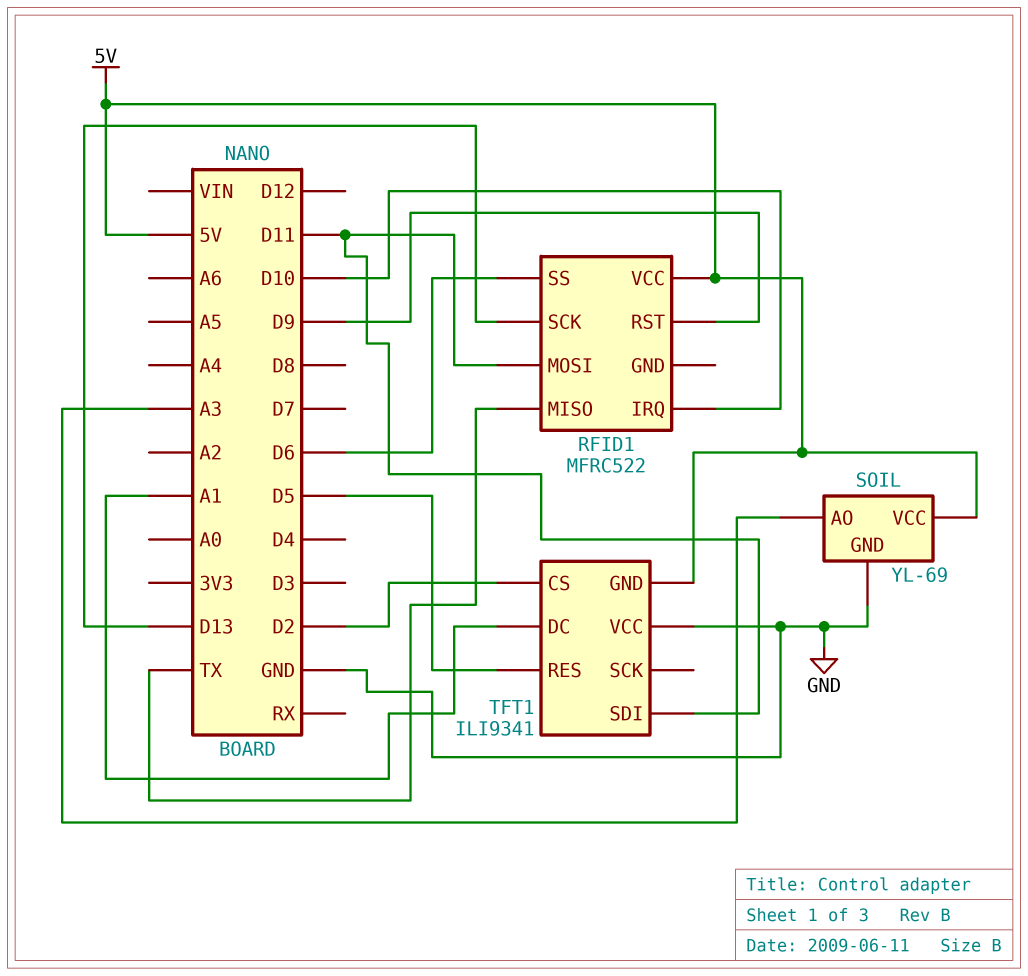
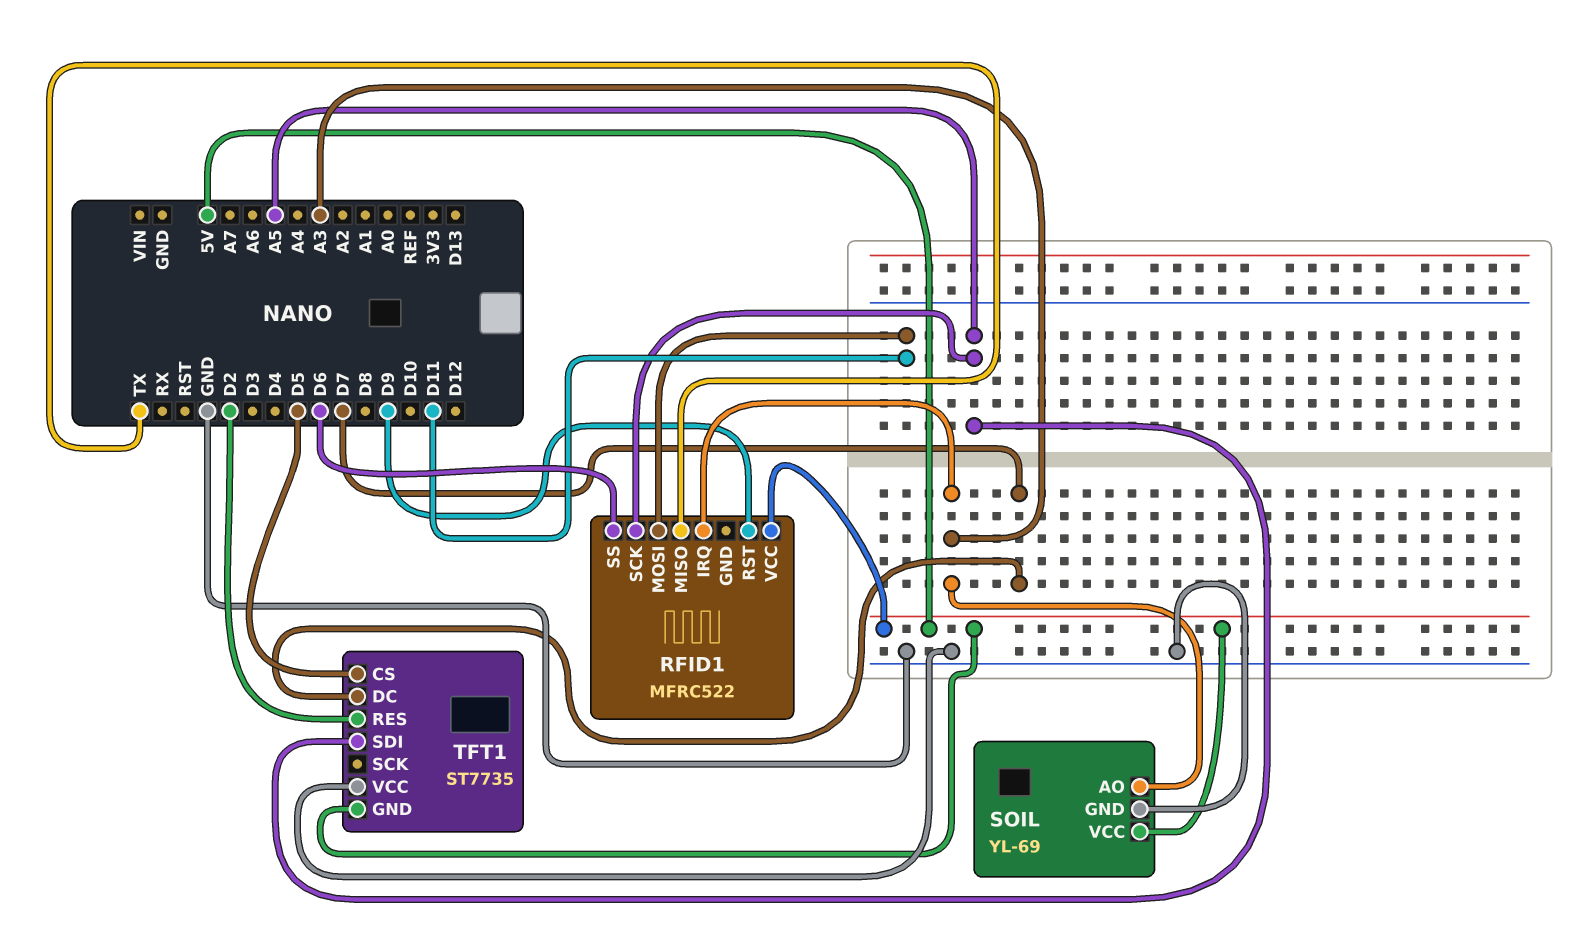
RFID1 pin IRQ: D10 -> A3
RFID1 pin SCK: D13 -> A5
TFT1: ILI9341 -> ST7735
TFT1 pin CS: D2 -> D5
TFT1 pin DC: A1 -> D7
TFT1 pin RES: D5 -> D2
TFT1 pin SDI: D11 -> A5

